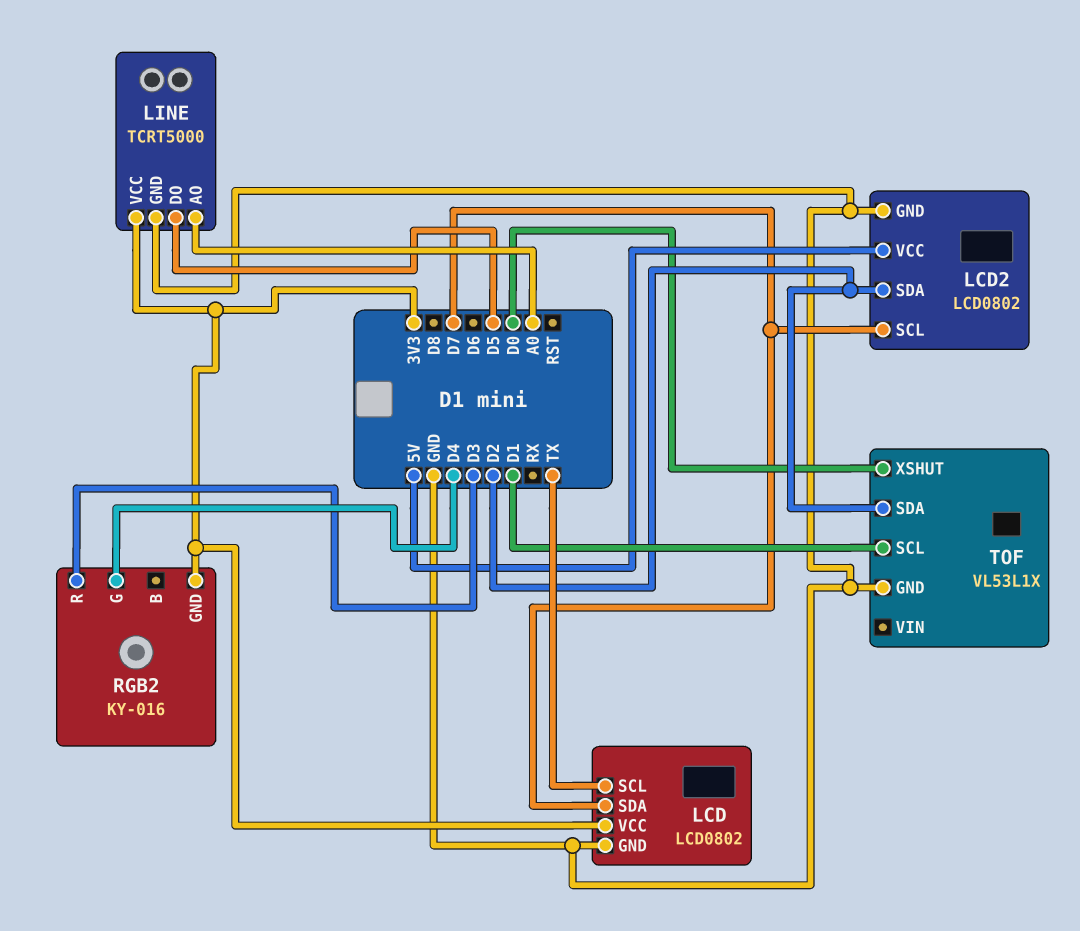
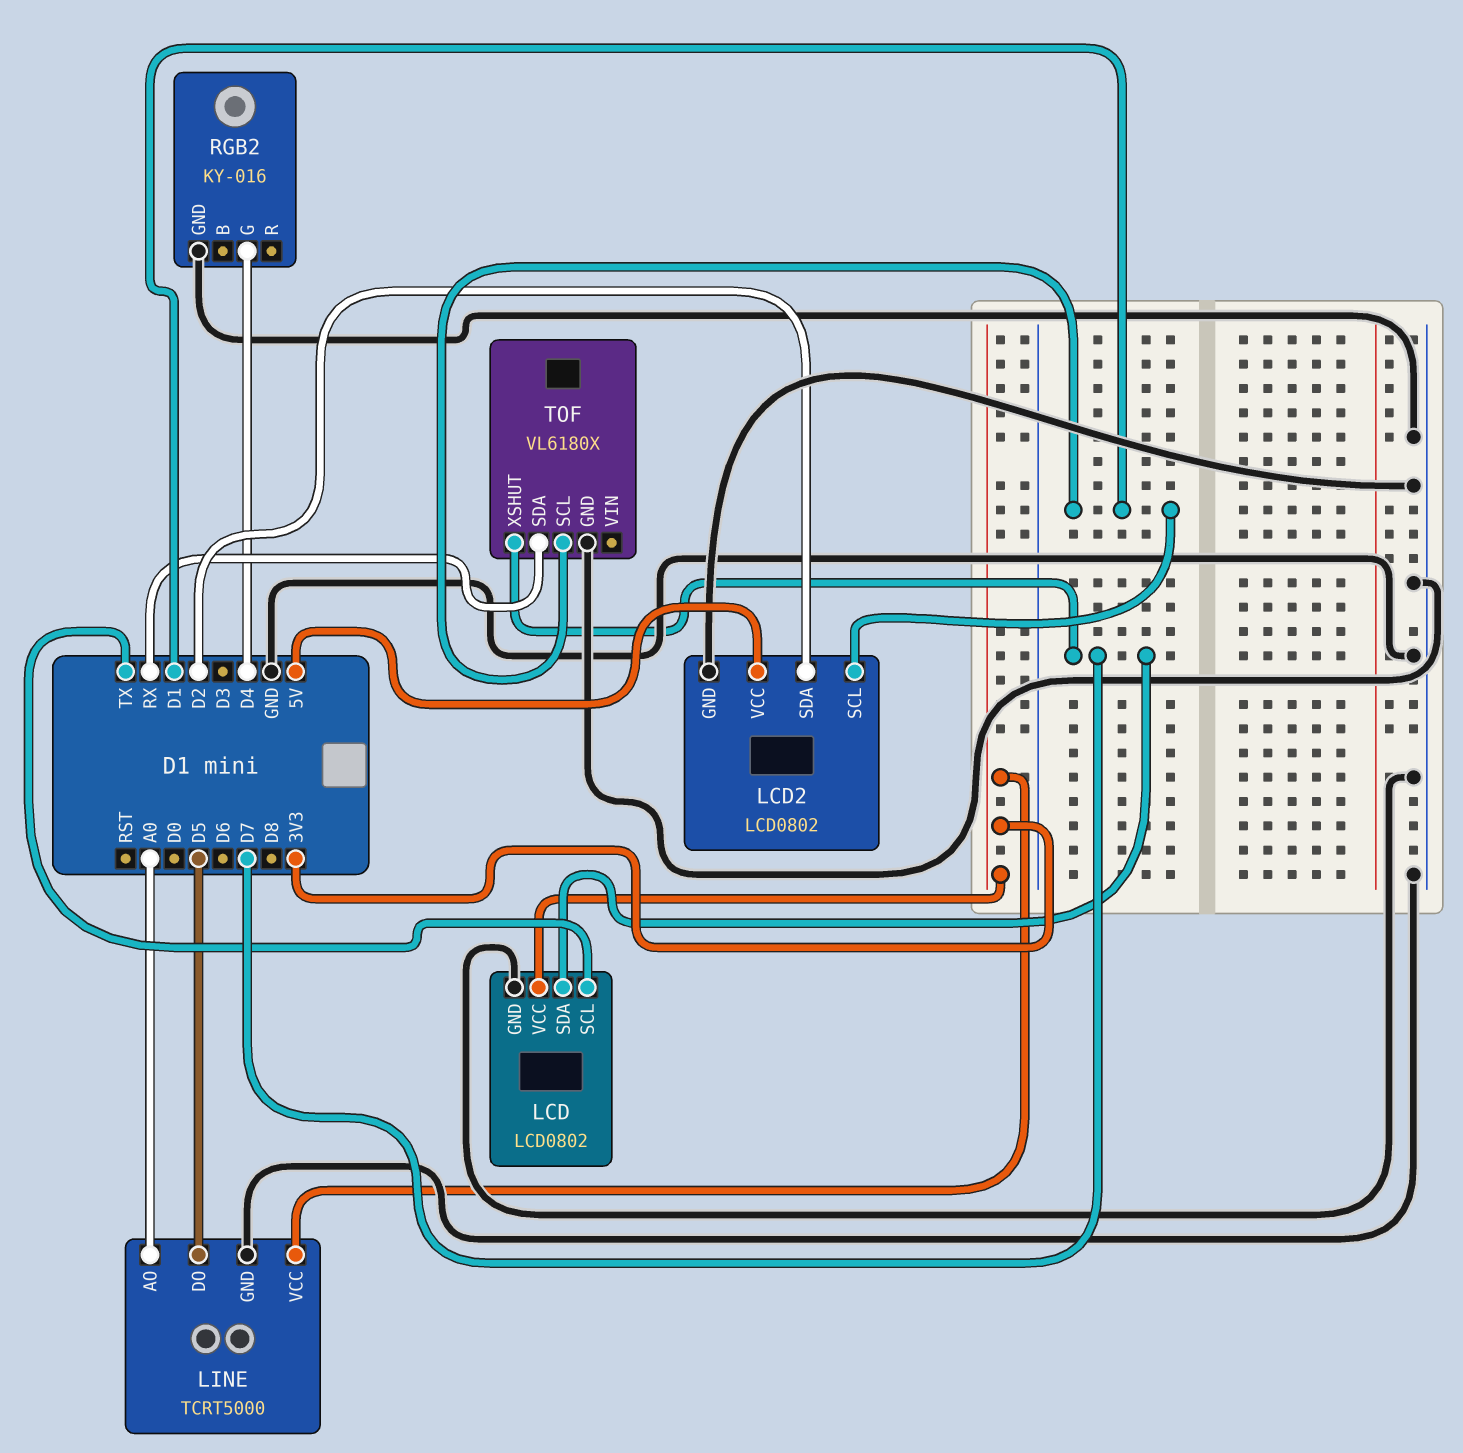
LCD2 pin SCL: D7 -> D1
RGB2 pin GND: 3V3 -> GND
RGB2 pin R: D3 -> none
TOF: VL53L1X -> VL6180X
TOF pin SDA: D2 -> RX
TOF pin XSHUT: D0 -> D7

